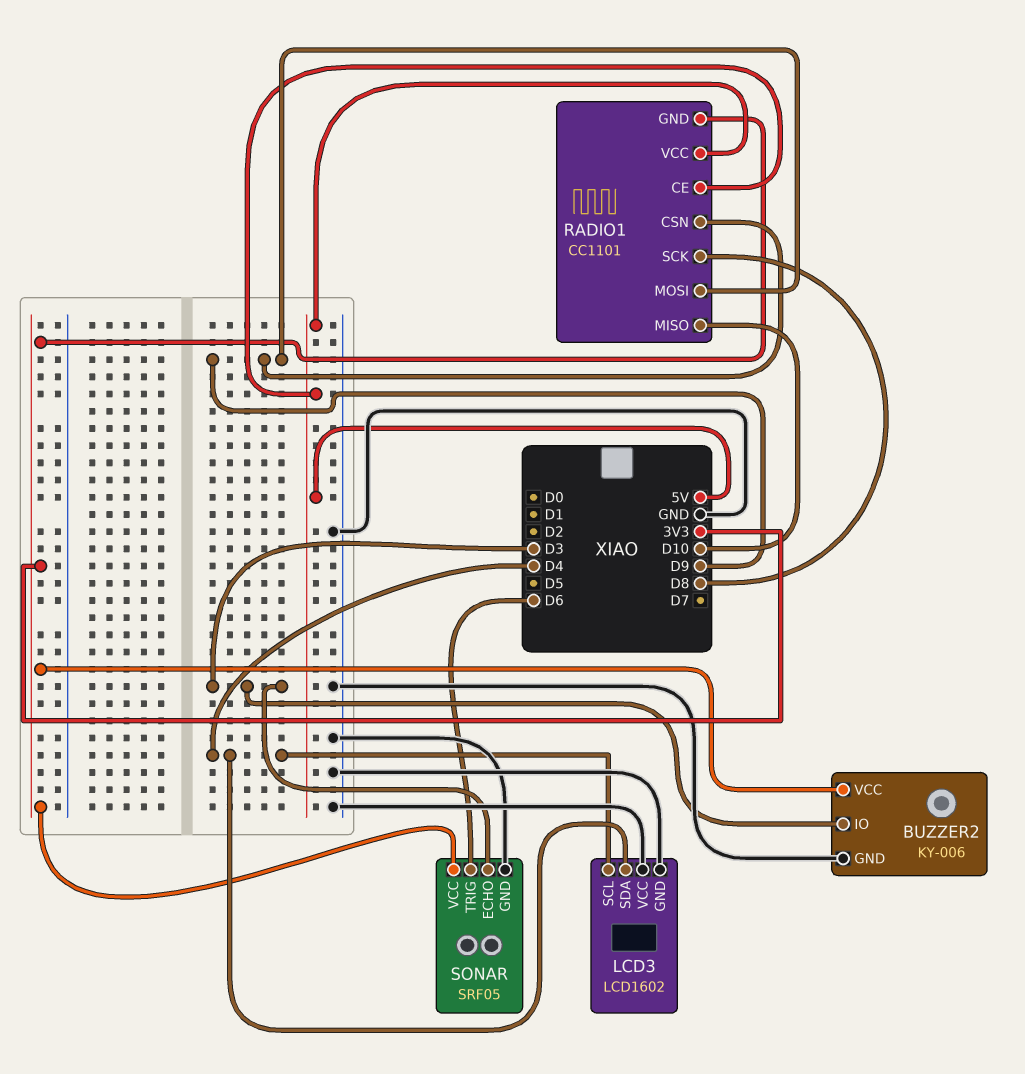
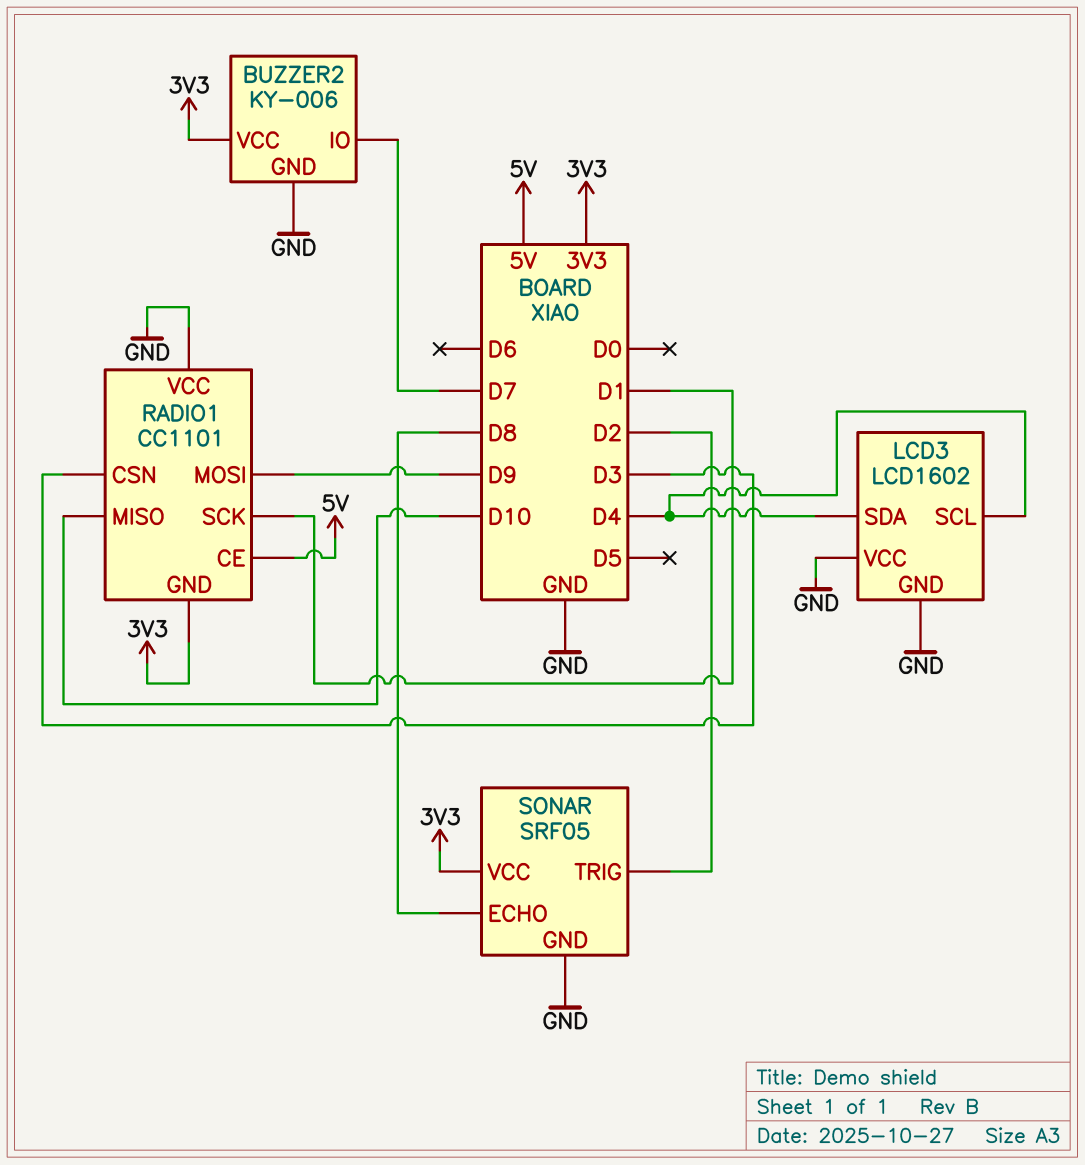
BUZZER2 pin IO: D3 -> D7
RADIO1 pin CSN: D9 -> D3
RADIO1 pin SCK: D8 -> D1
RADIO1 pin VCC: 5V -> GND
SONAR pin ECHO: D3 -> D8
SONAR pin TRIG: D6 -> D2

